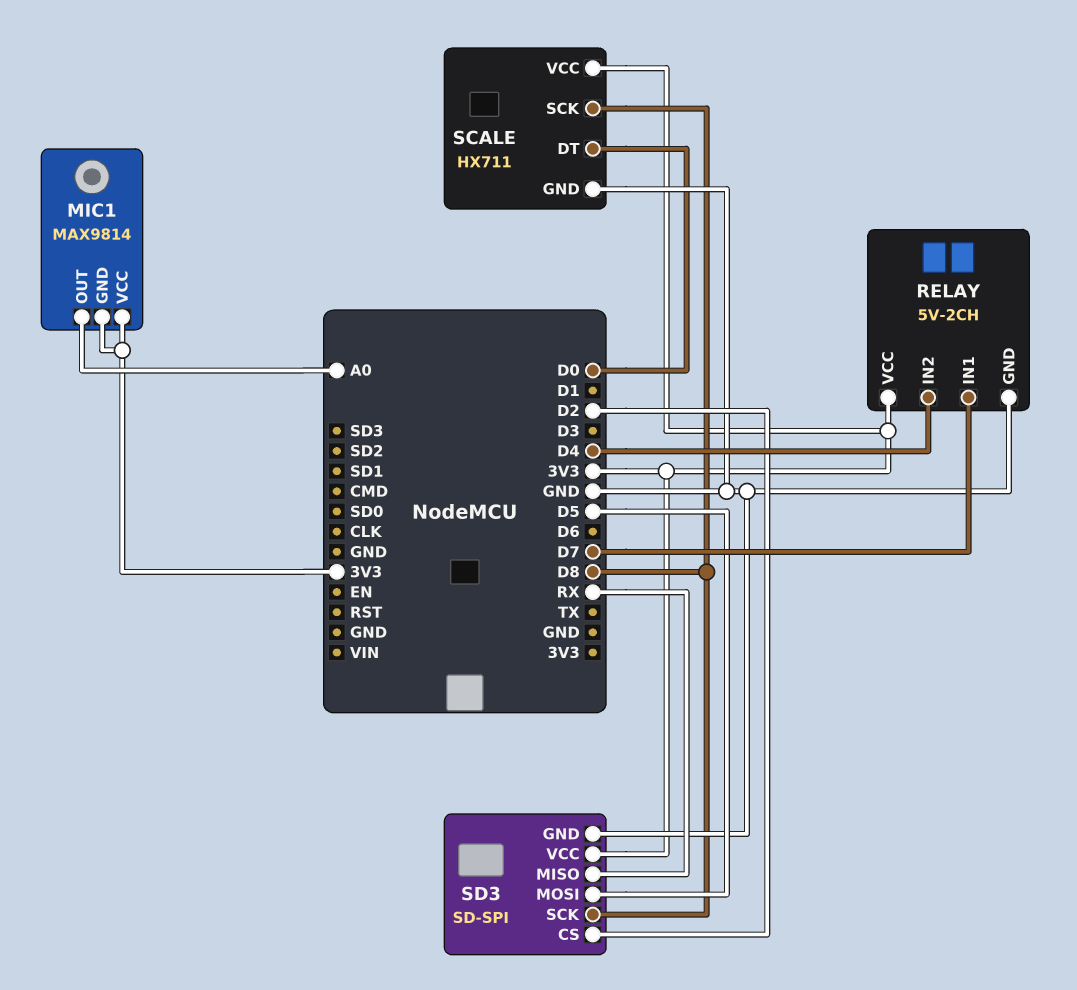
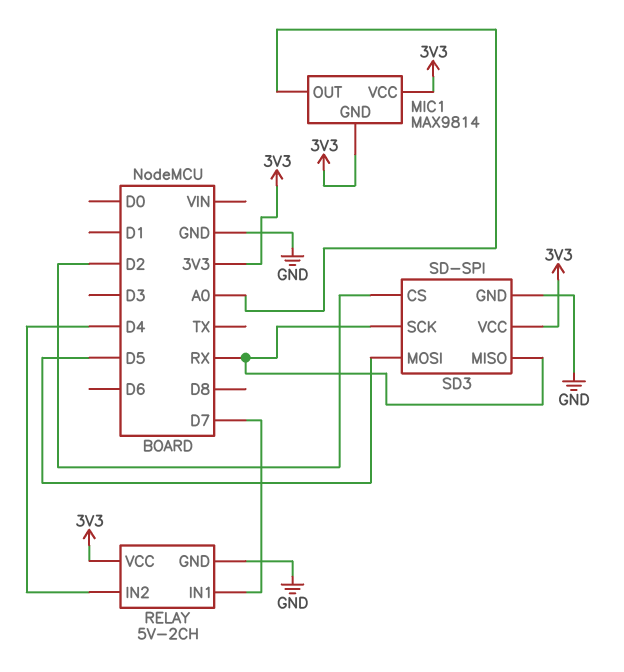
SCALE: HX711 -> none
SCALE pin DT: D0 -> none
SCALE pin GND: GND -> none
SCALE pin SCK: D8 -> none
SCALE pin VCC: 3V3 -> none
SD3 pin SCK: D8 -> RX

